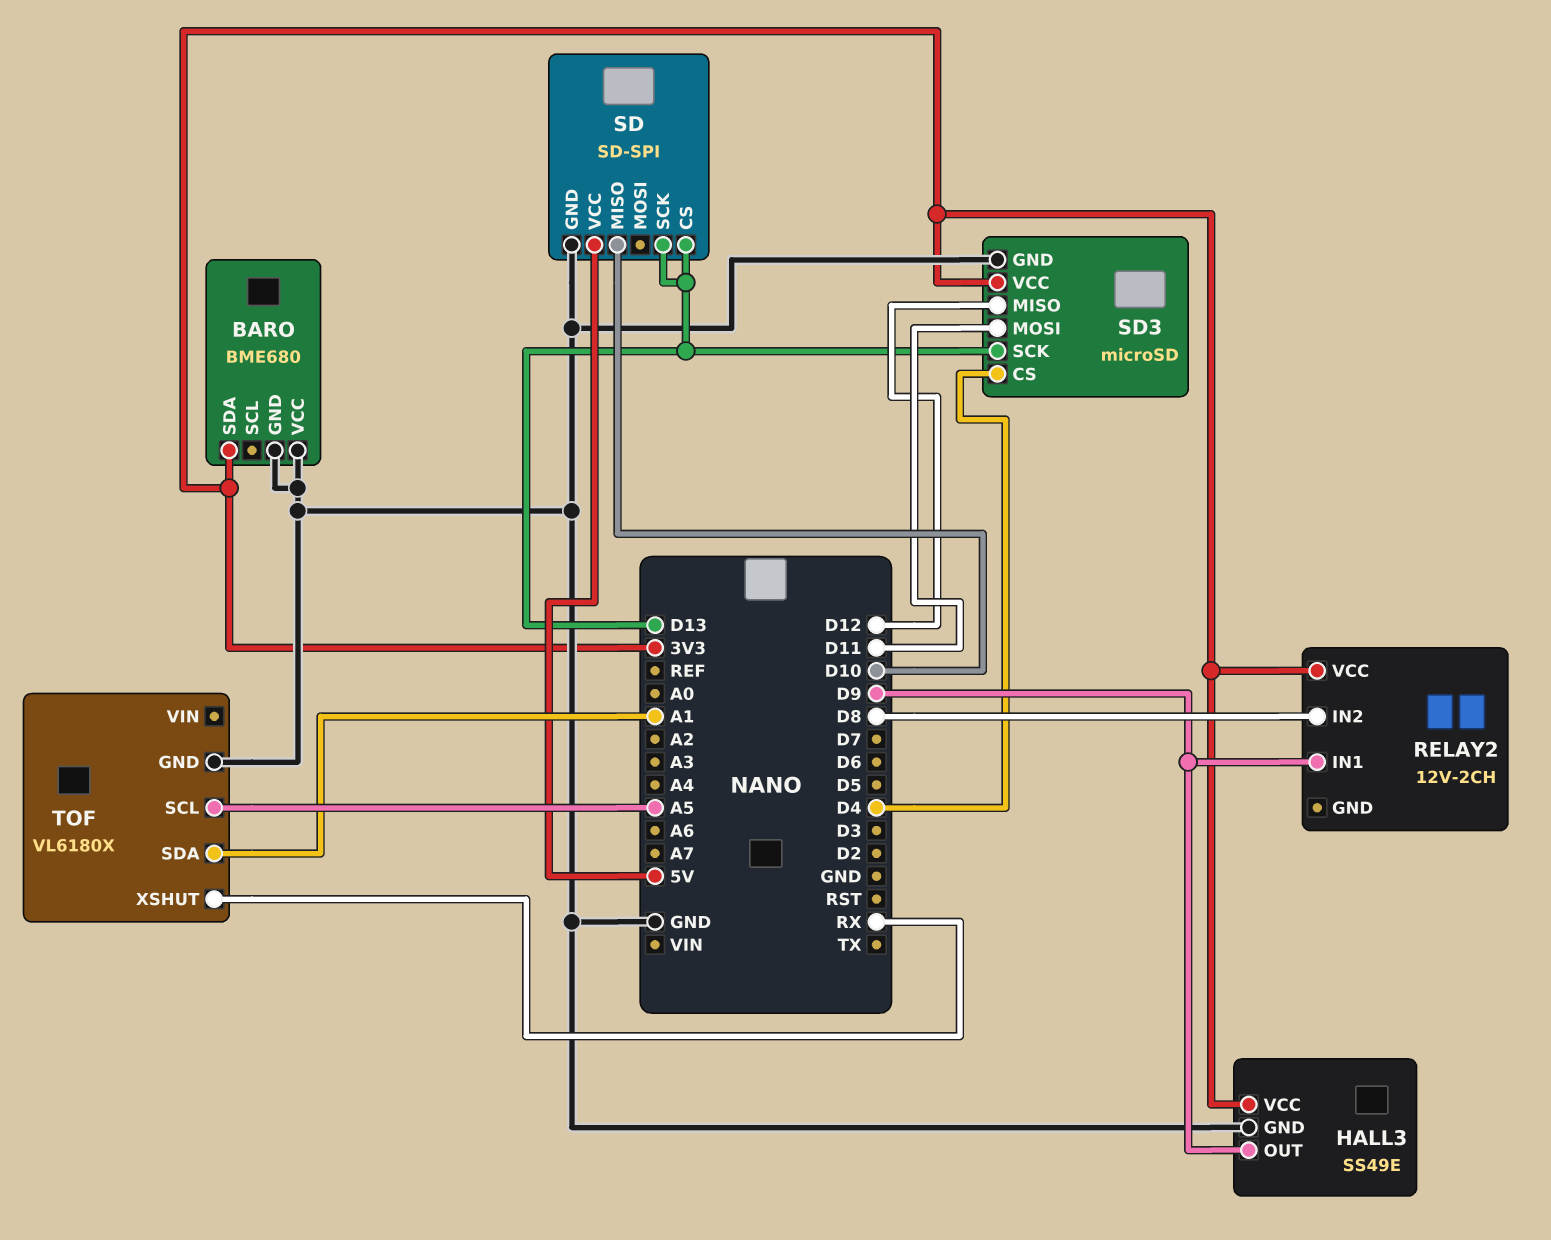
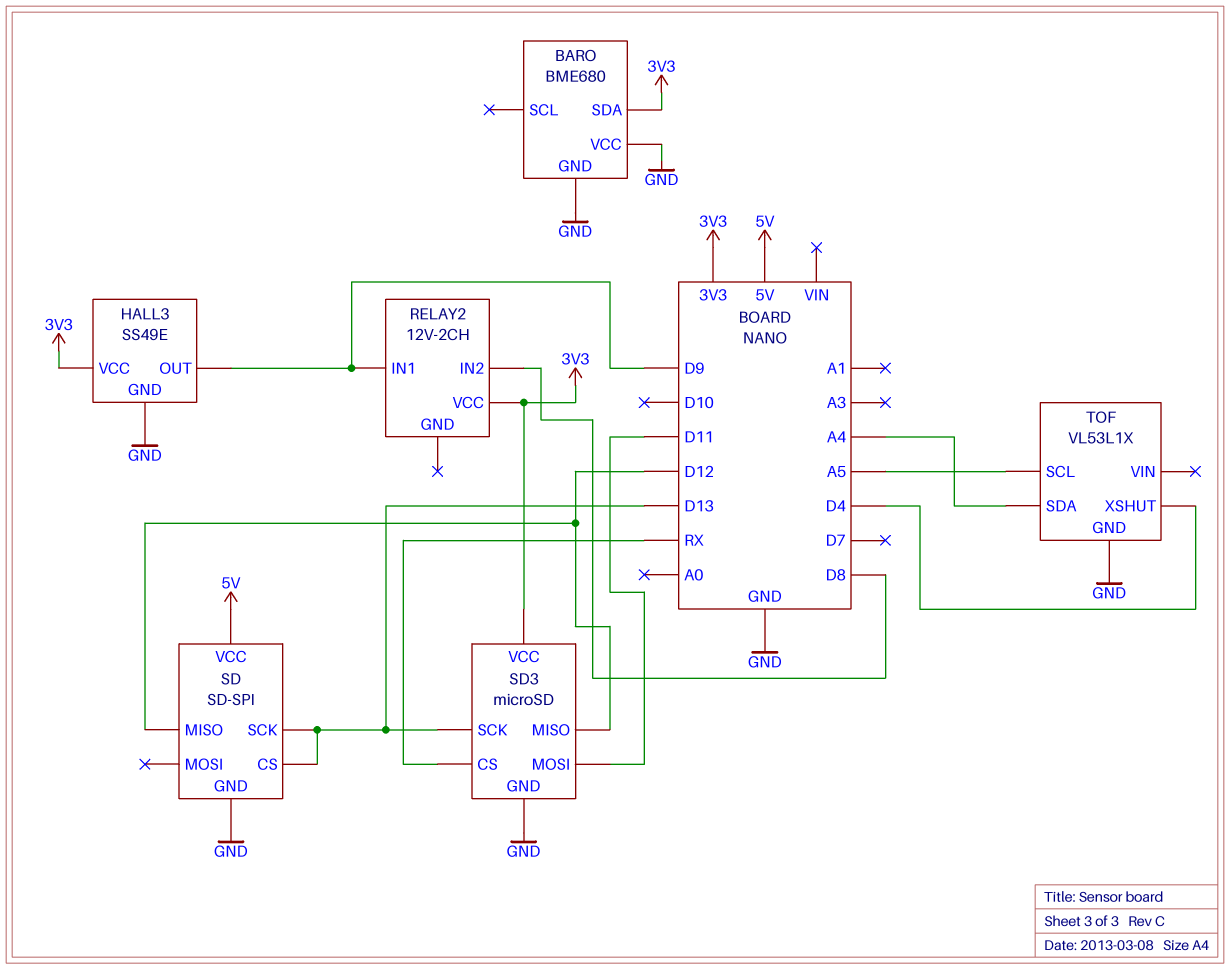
SD pin MISO: D10 -> D12
SD3 pin CS: D4 -> RX
TOF: VL6180X -> VL53L1X
TOF pin SDA: A1 -> A4
TOF pin XSHUT: RX -> D4

